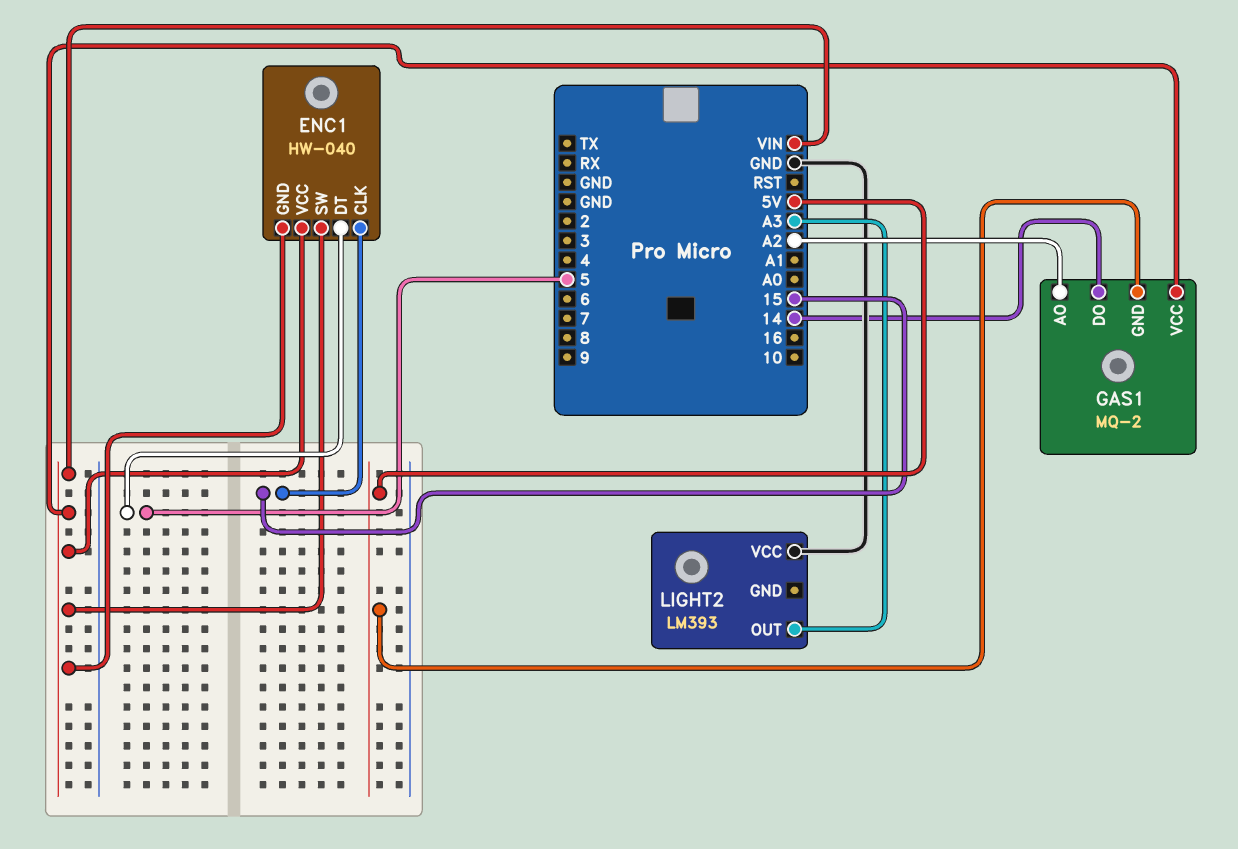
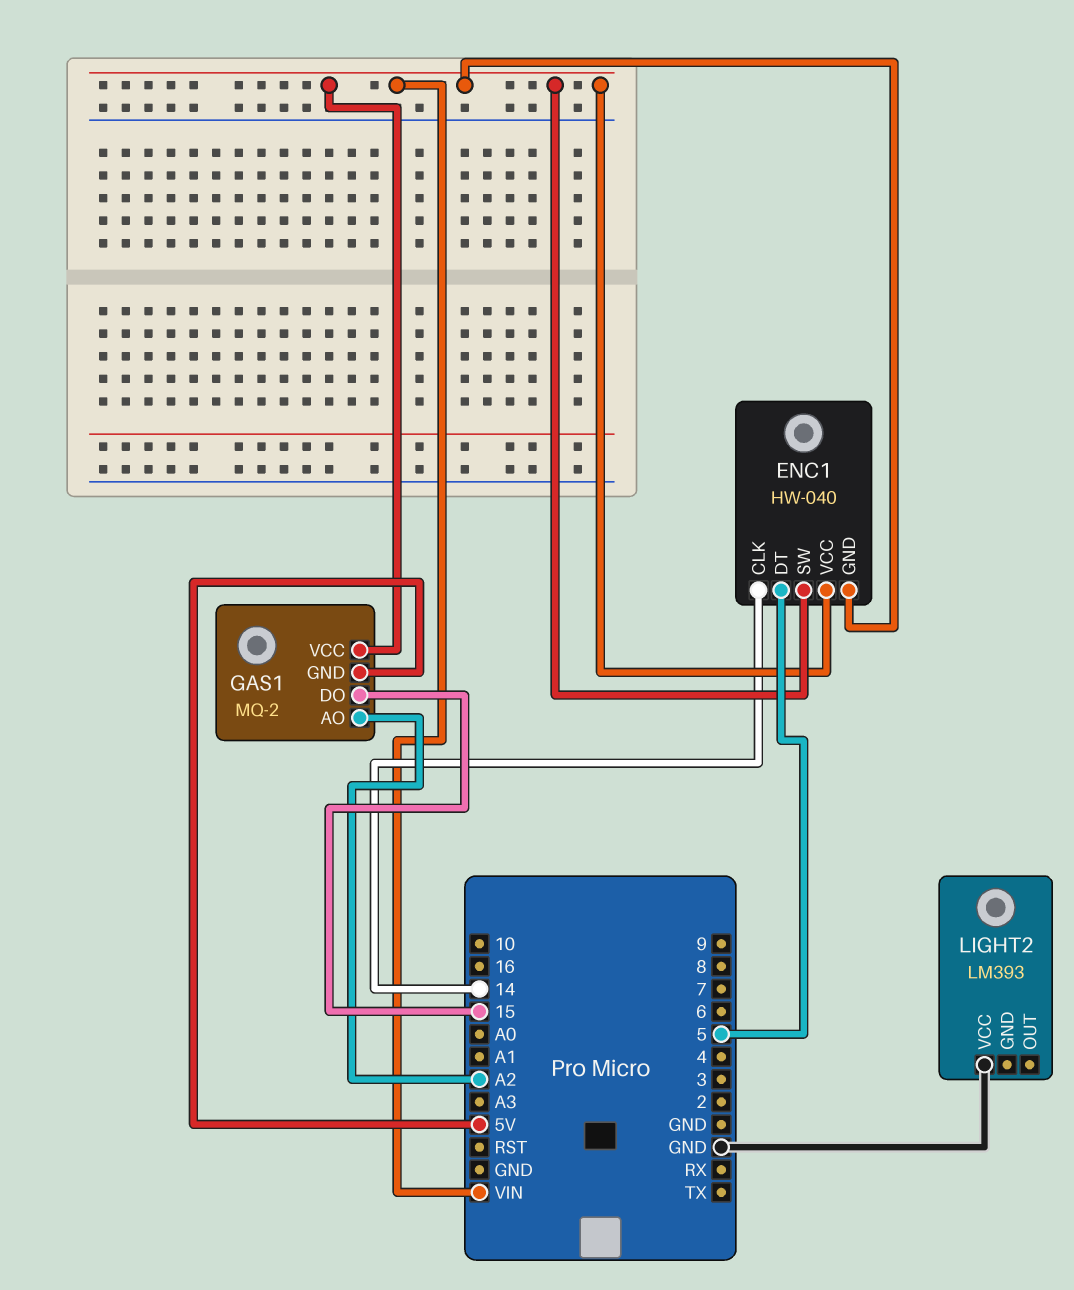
ENC1 pin CLK: 15 -> 14
GAS1 pin DO: 14 -> 15
LIGHT2 pin OUT: A3 -> none

